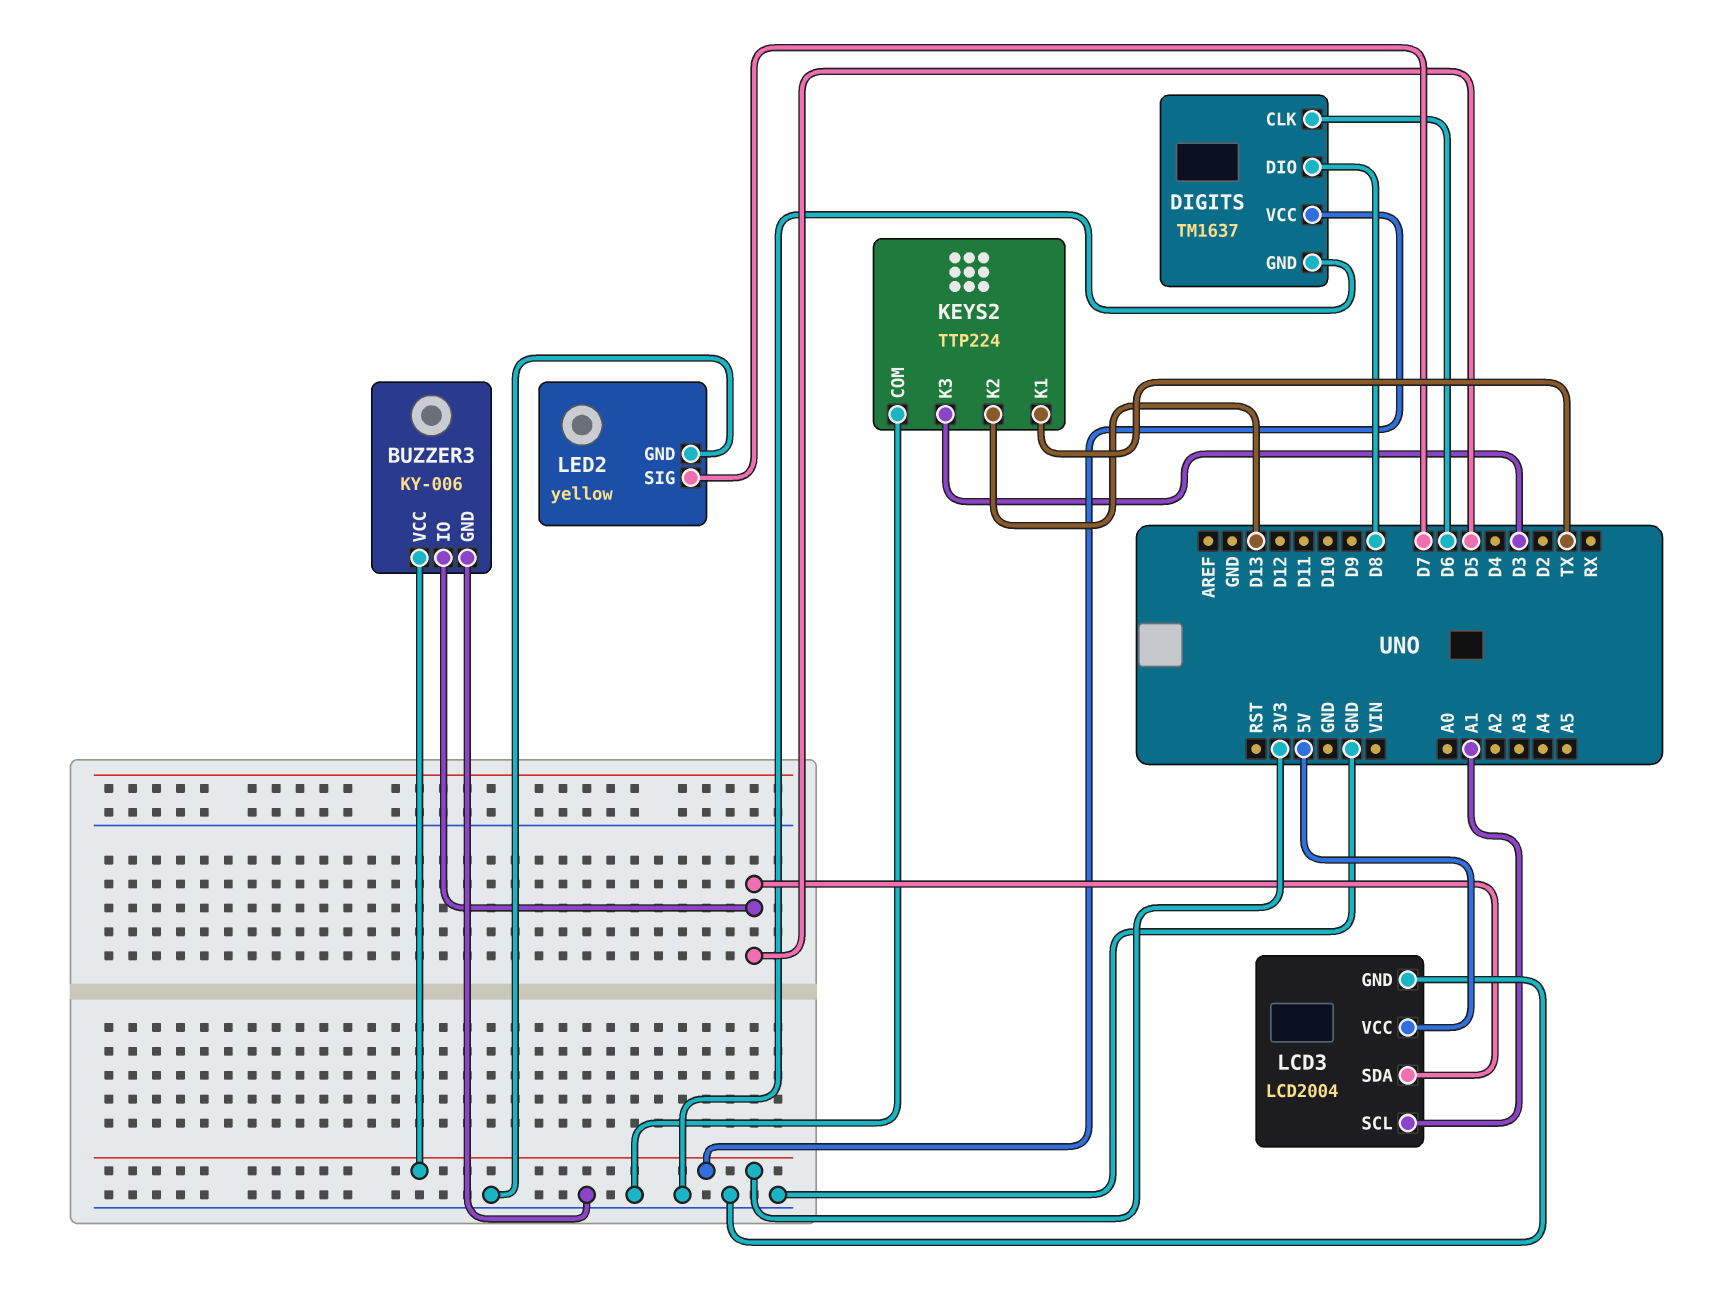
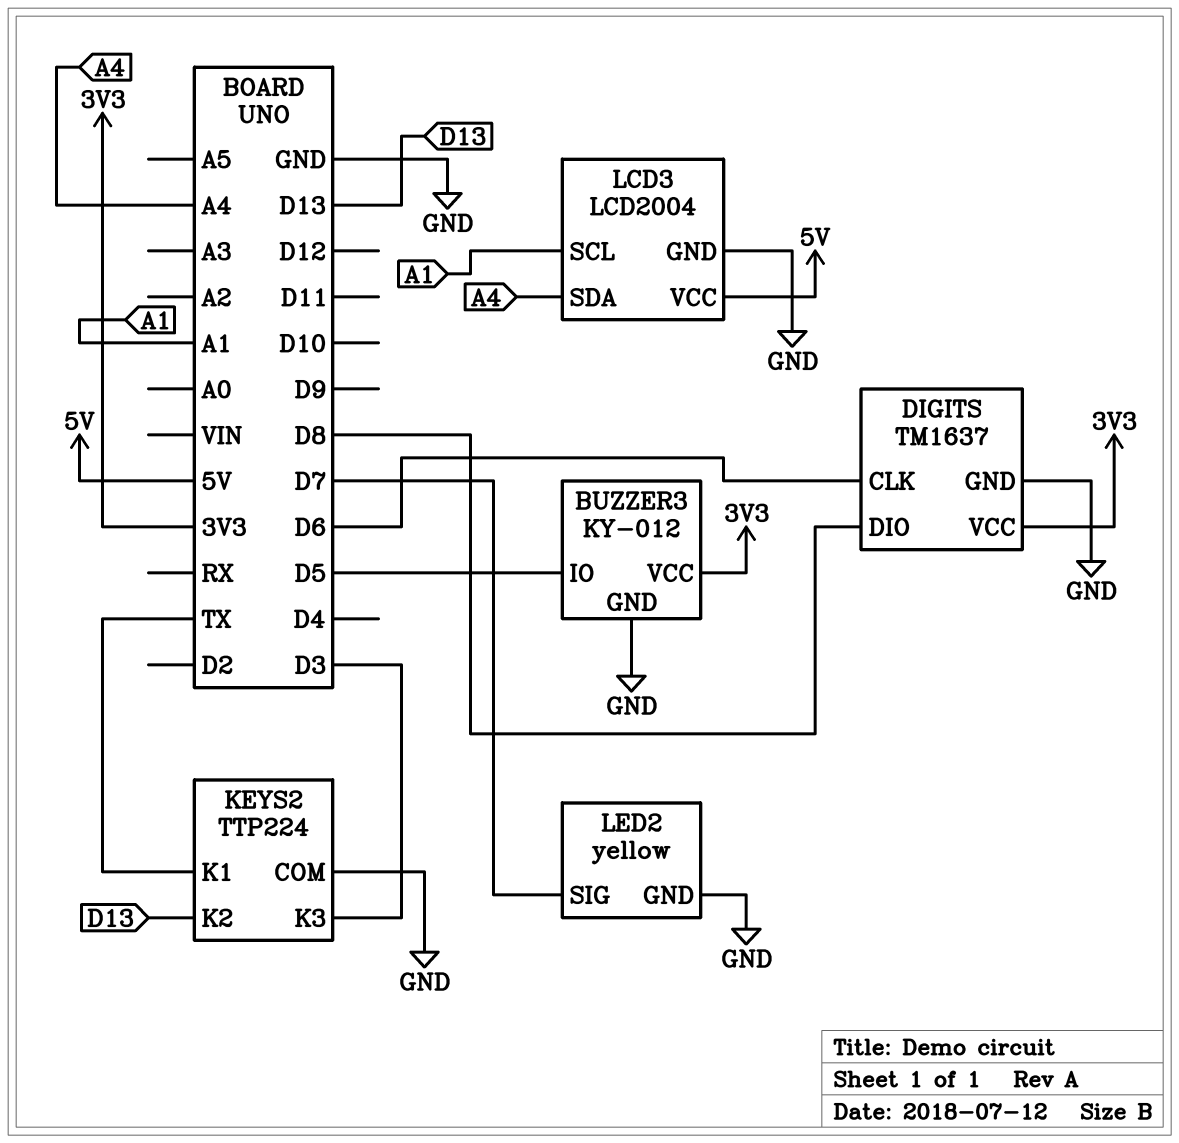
BUZZER3: KY-006 -> KY-012
LCD3 pin SDA: D5 -> A4

